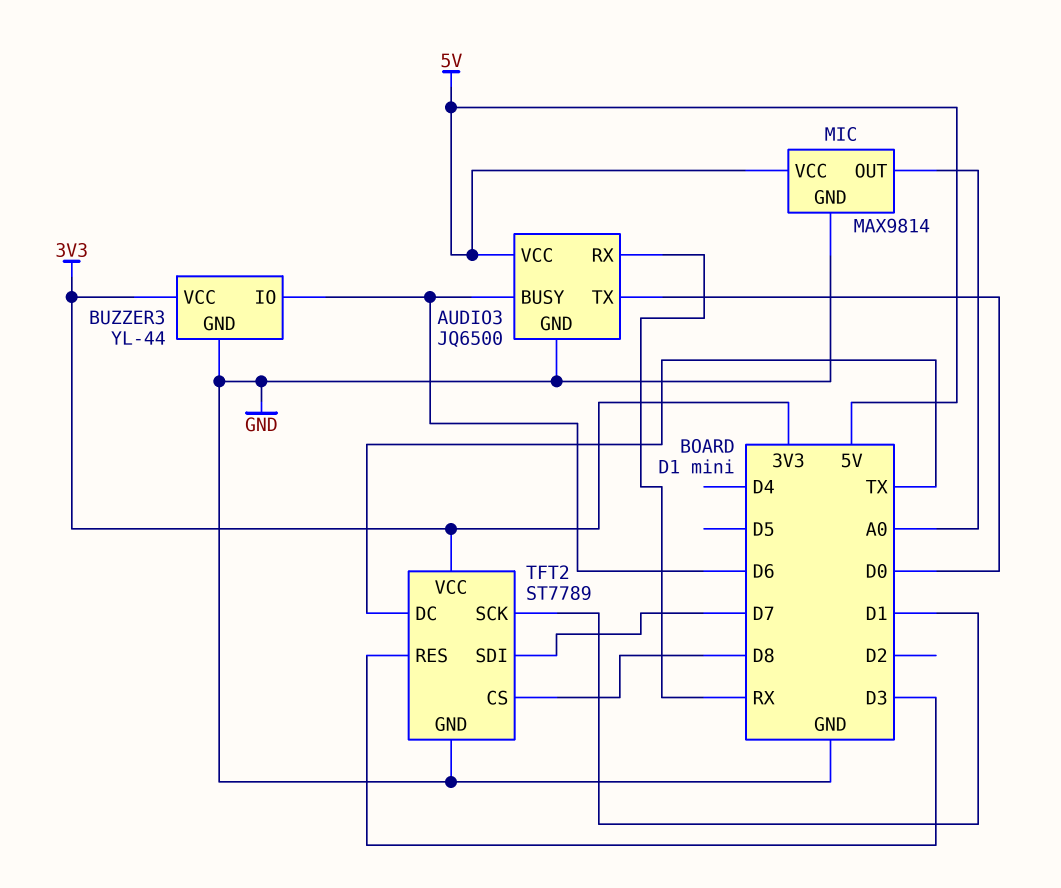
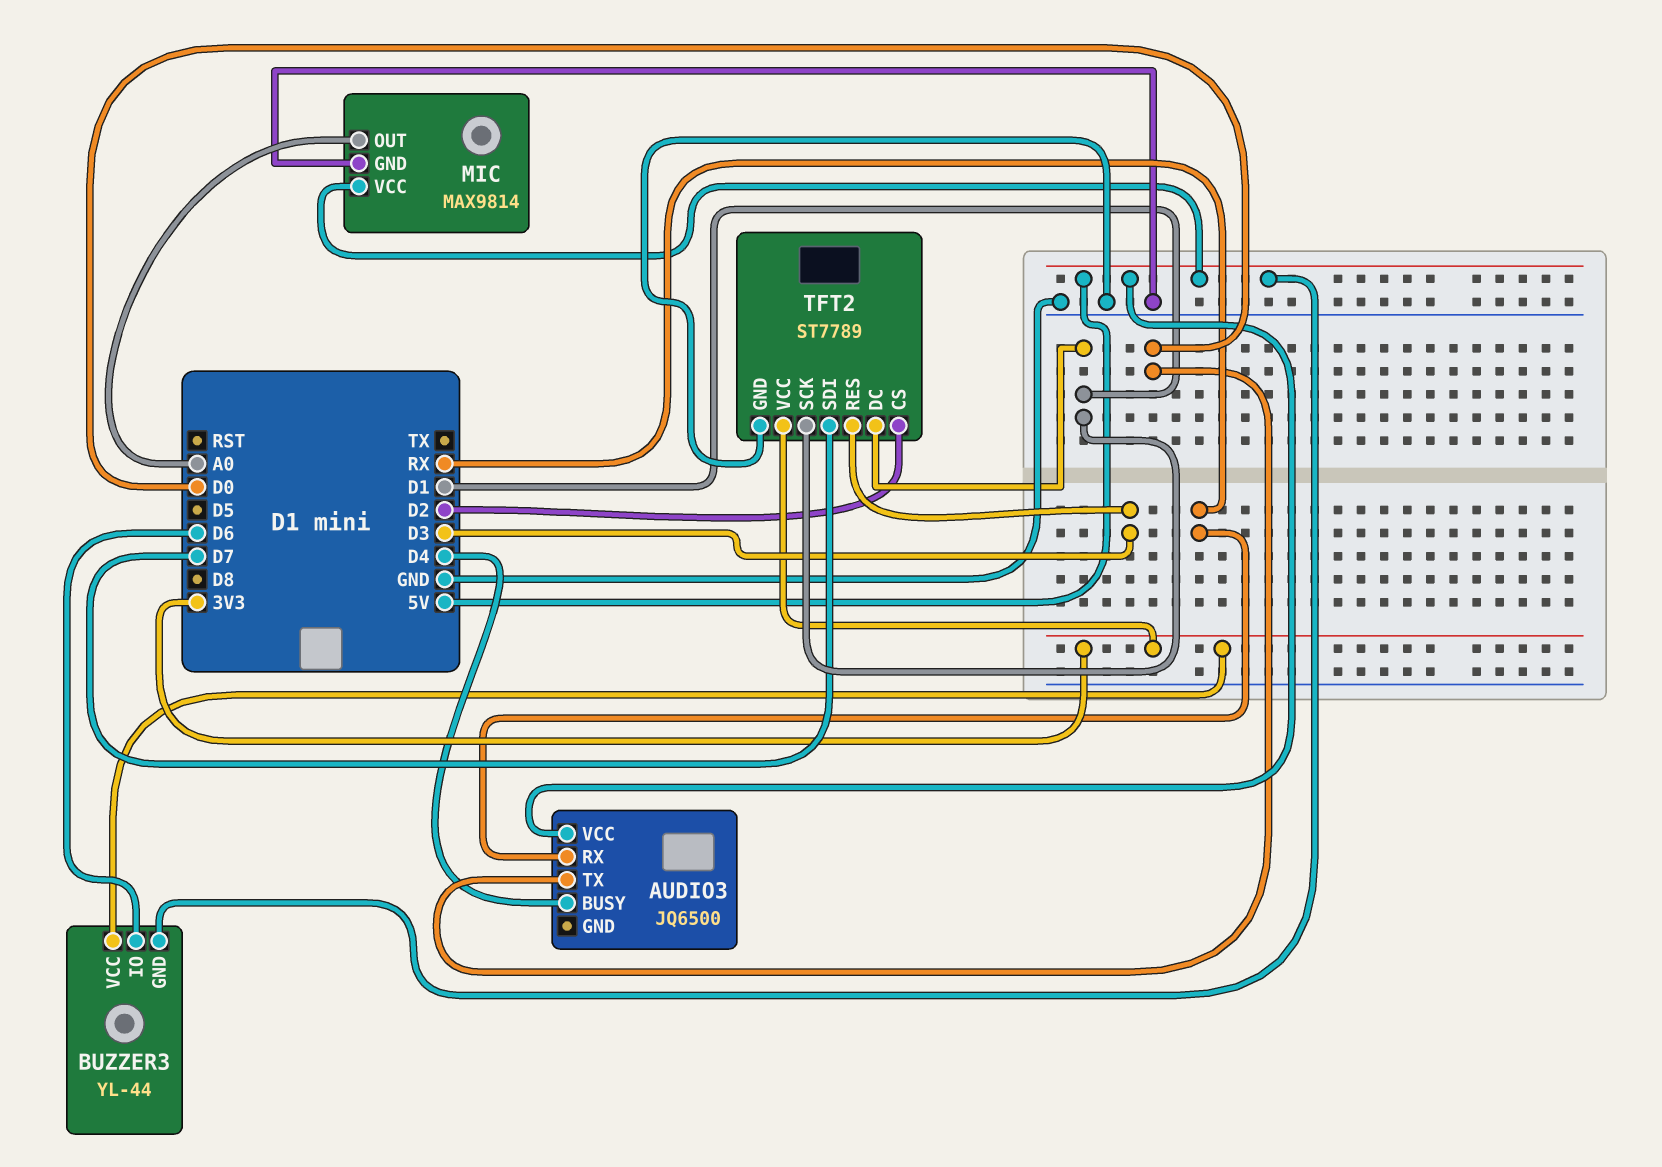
AUDIO3 pin BUSY: D6 -> D4
AUDIO3 pin GND: GND -> none
BUZZER3 pin GND: GND -> 5V
TFT2 pin CS: D8 -> D2
TFT2 pin DC: TX -> D1

